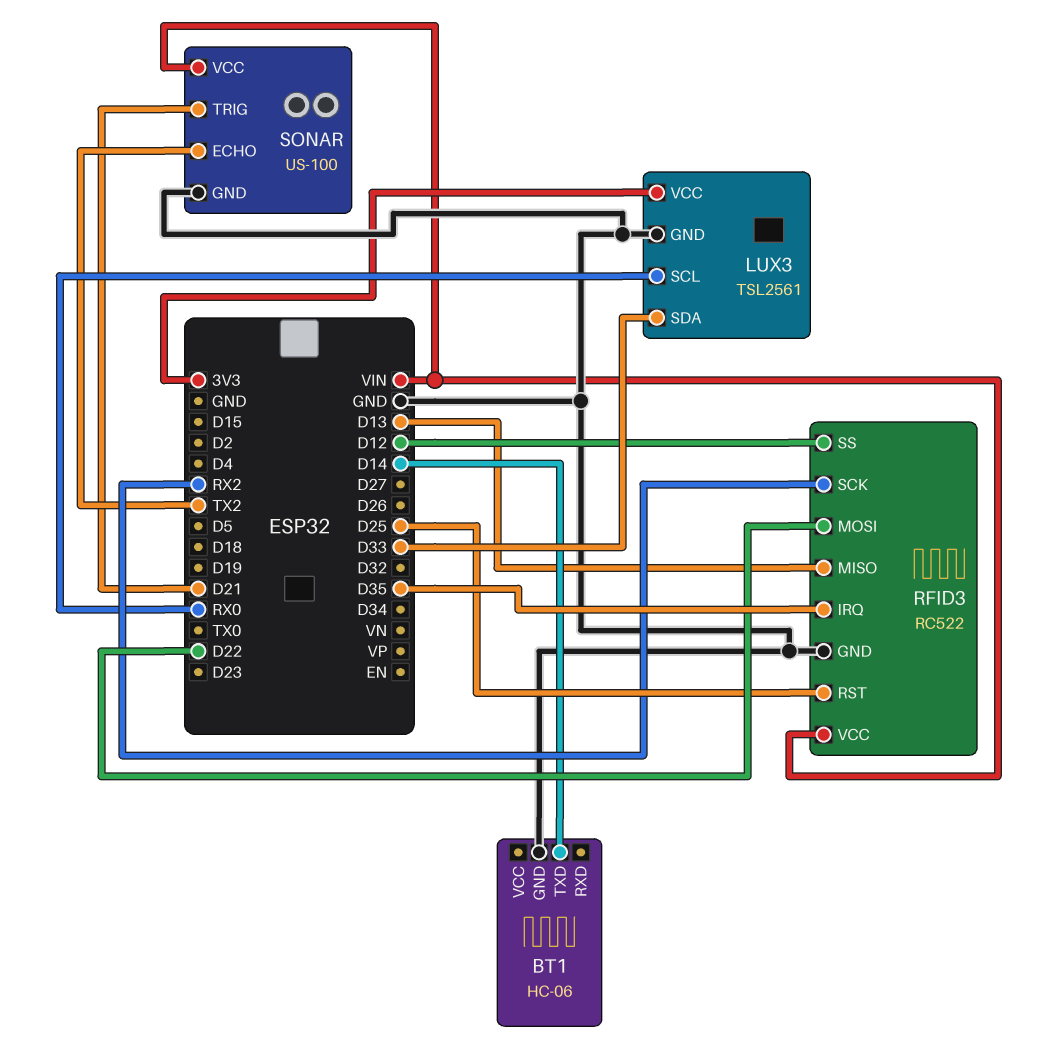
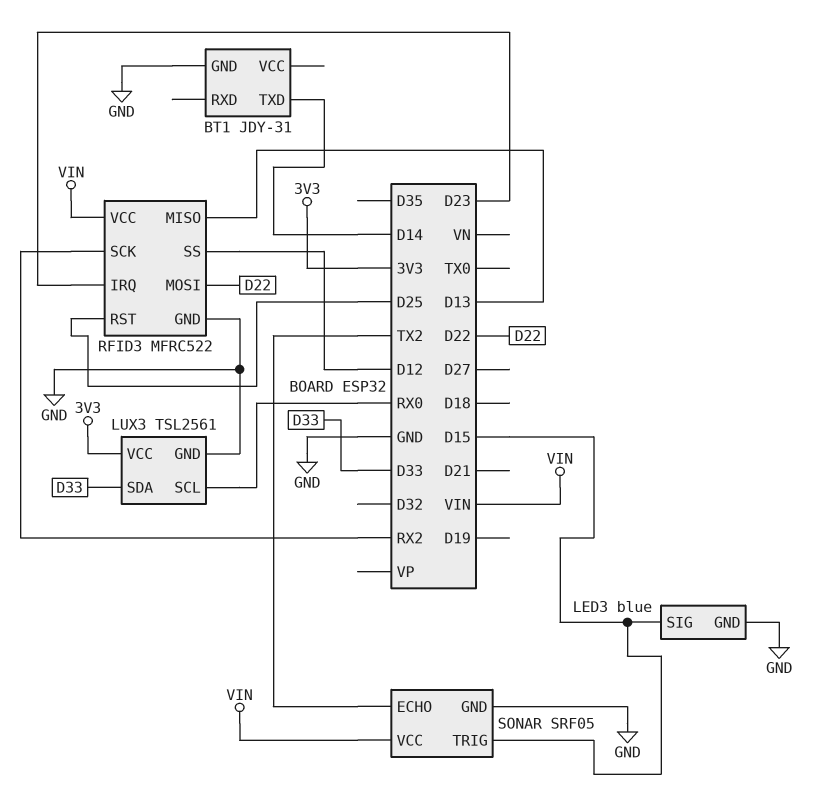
BT1: HC-06 -> JDY-31
LED3: none -> blue
LED3 pin GND: none -> GND
LED3 pin SIG: none -> D15
RFID3: RC522 -> MFRC522
RFID3 pin IRQ: D35 -> D23
SONAR: US-100 -> SRF05
SONAR pin TRIG: D21 -> D15

